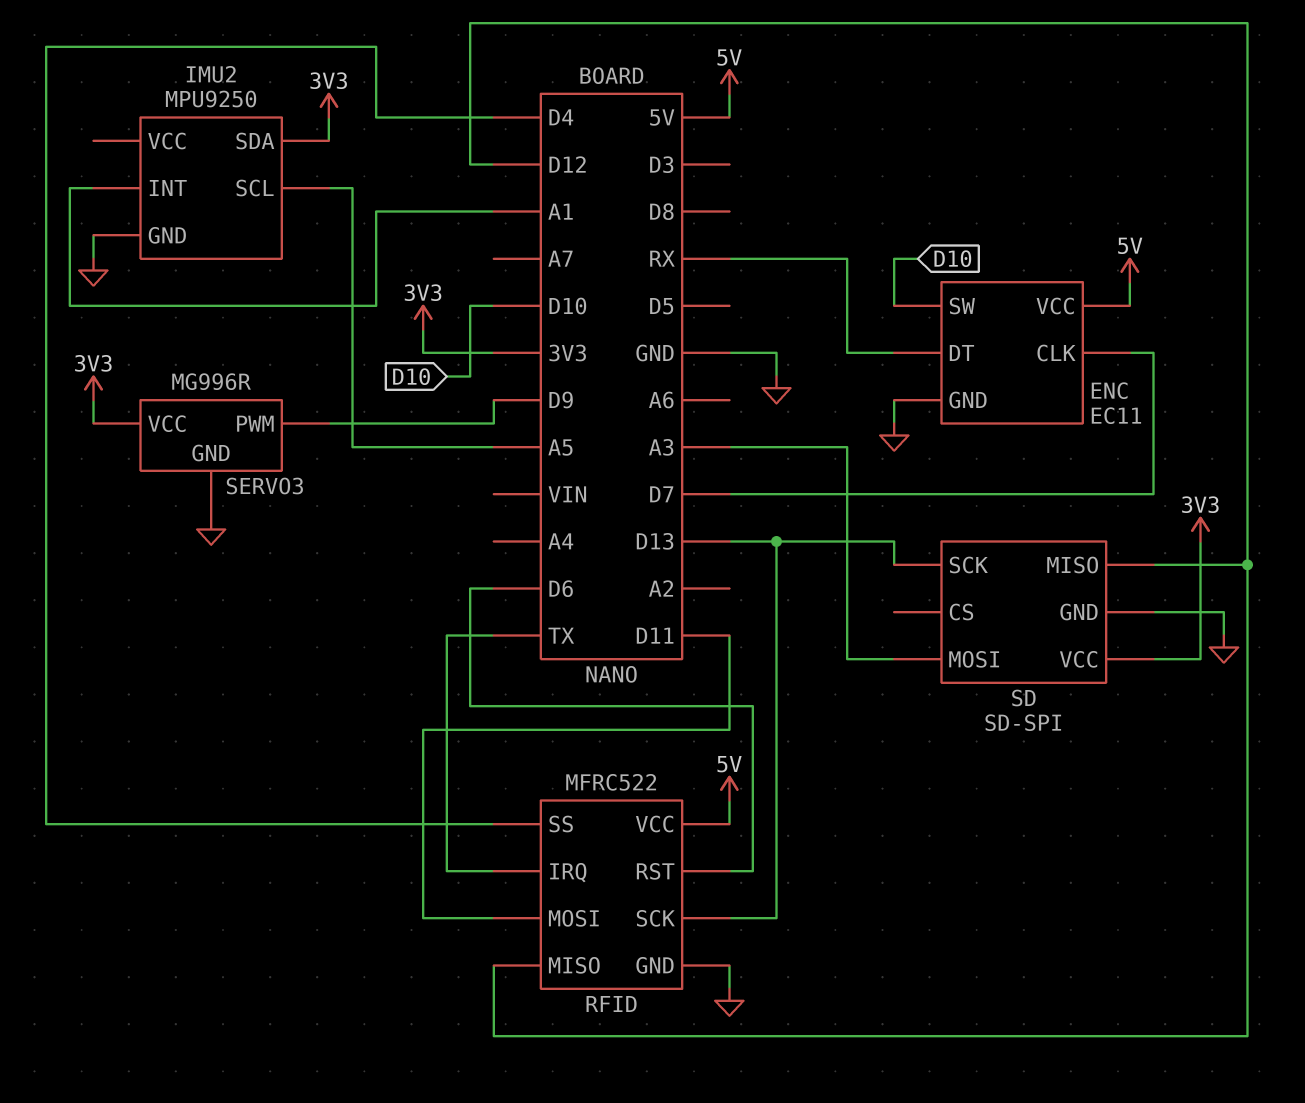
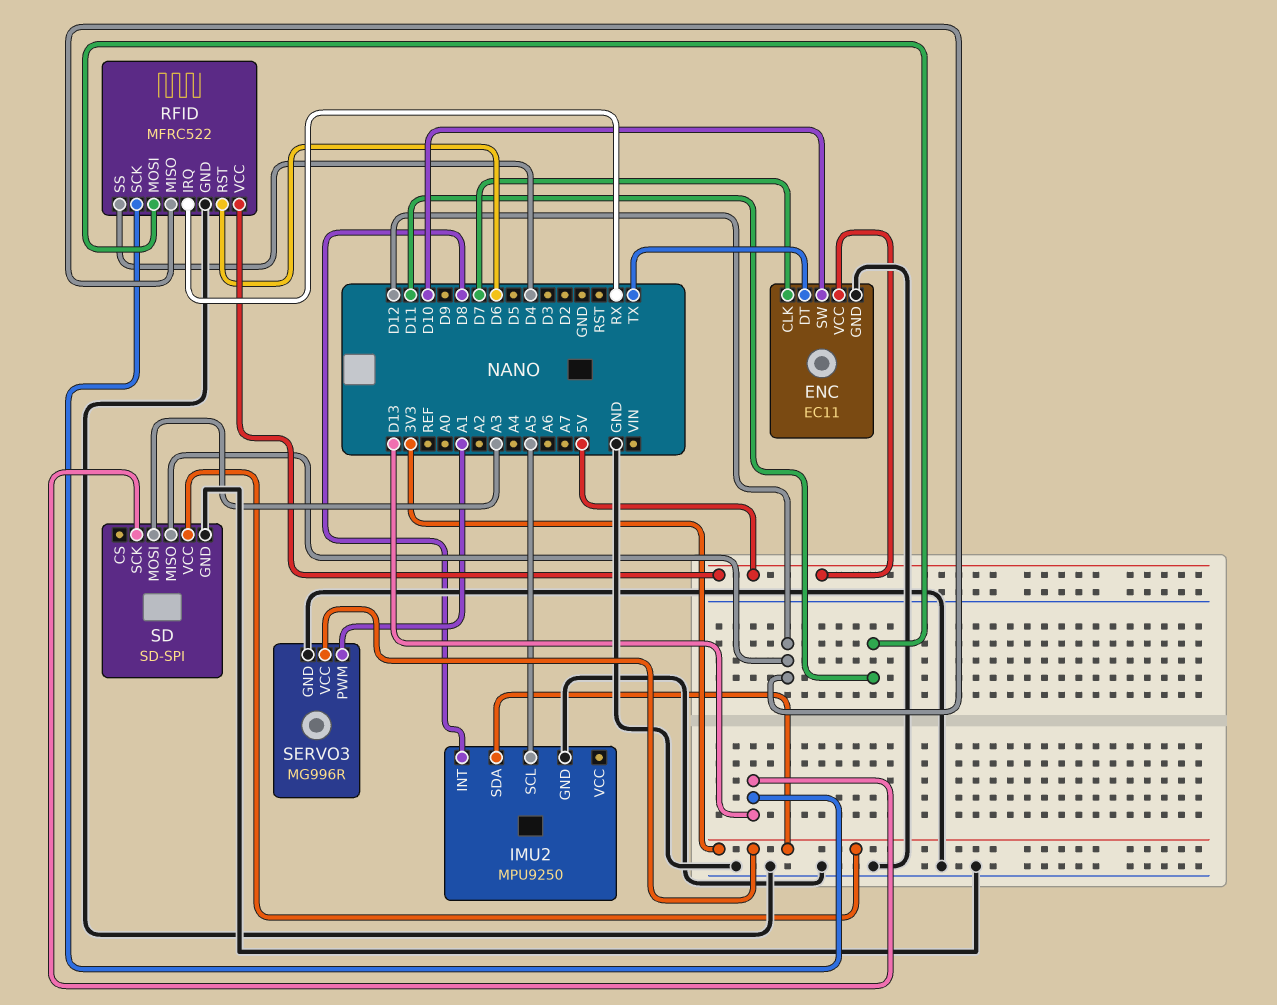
ENC pin DT: RX -> TX
IMU2 pin INT: A1 -> D8
RFID pin IRQ: TX -> RX
SERVO3 pin PWM: D9 -> A1

